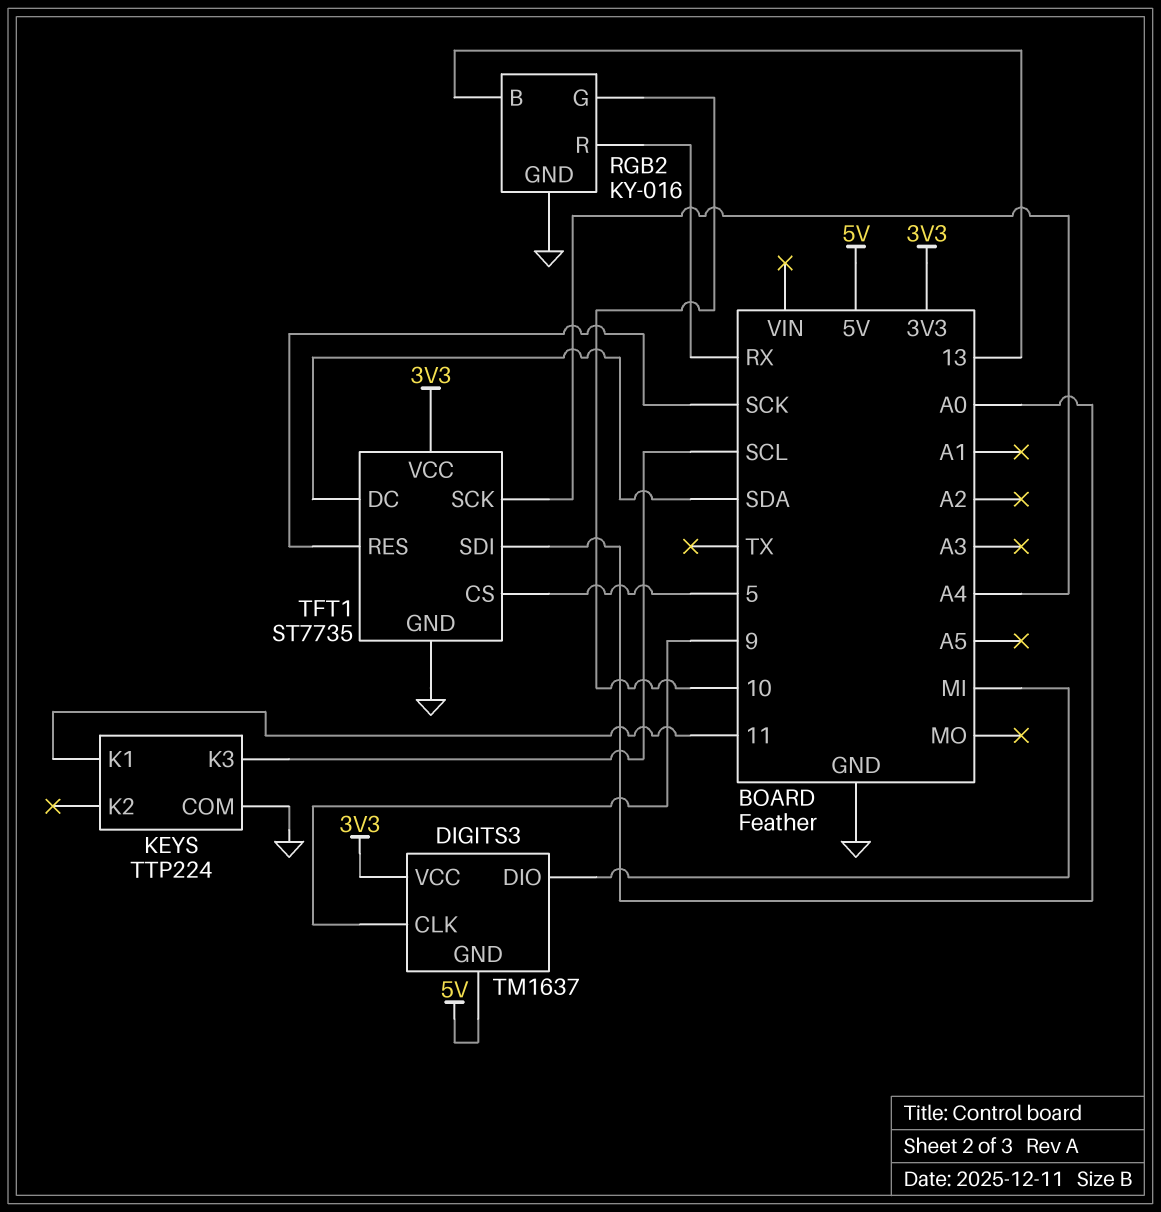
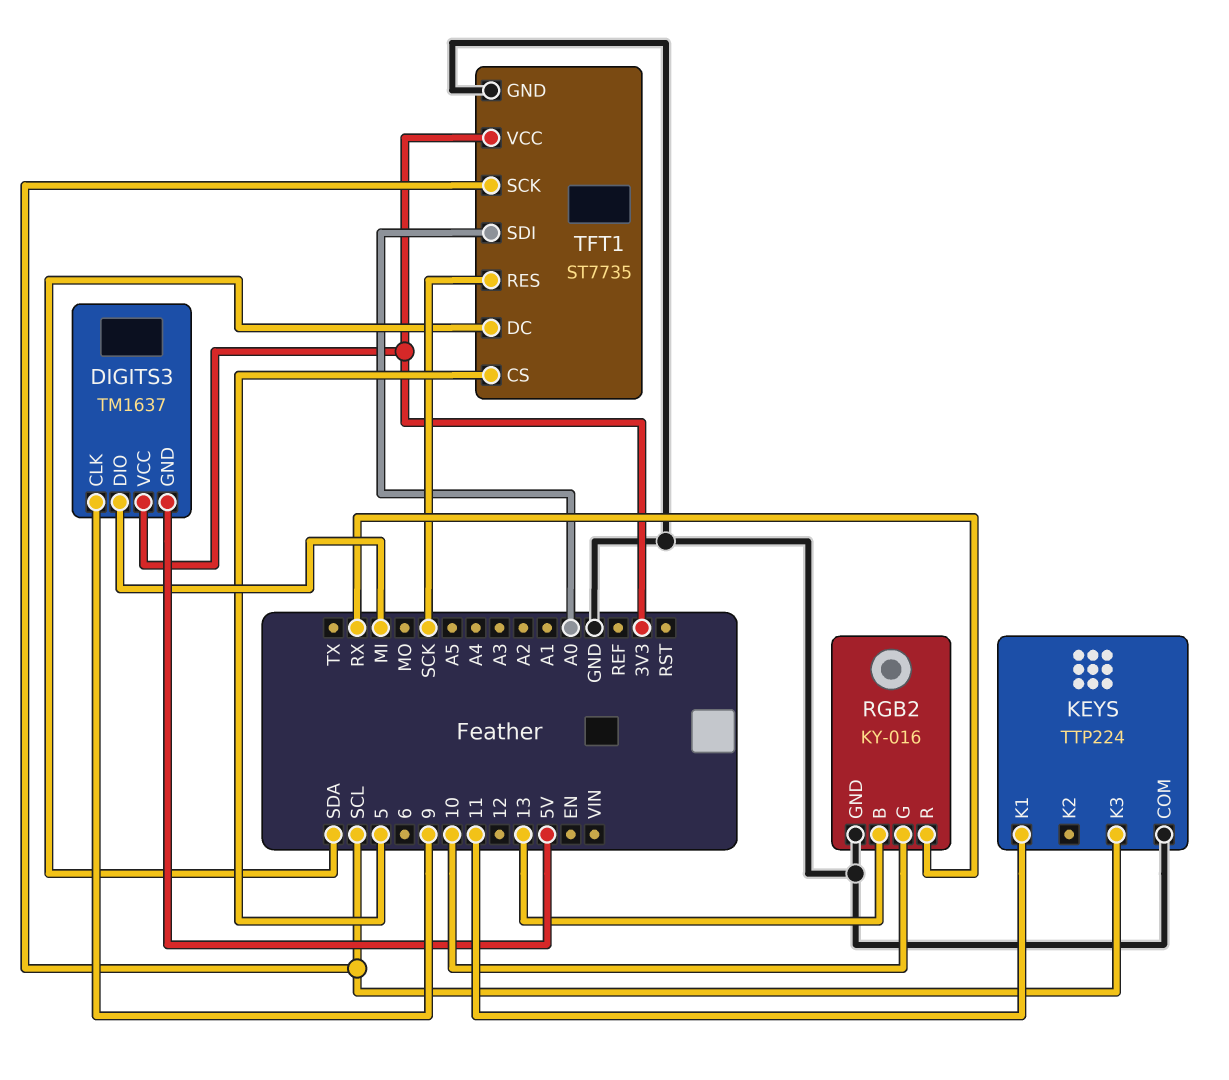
TFT1 pin SCK: A4 -> SCL

